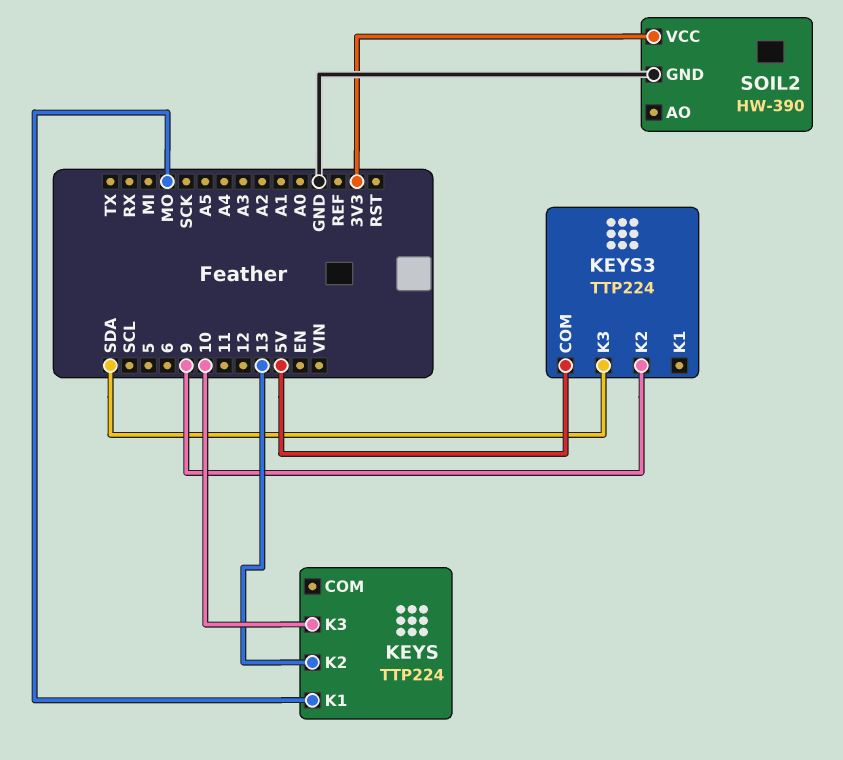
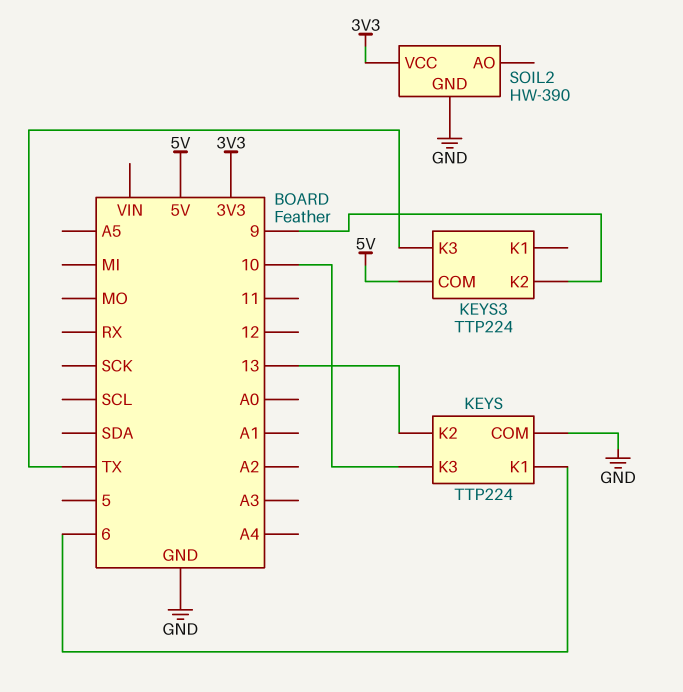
KEYS pin COM: none -> GND
KEYS pin K1: MO -> 6
KEYS3 pin K3: SDA -> TX

